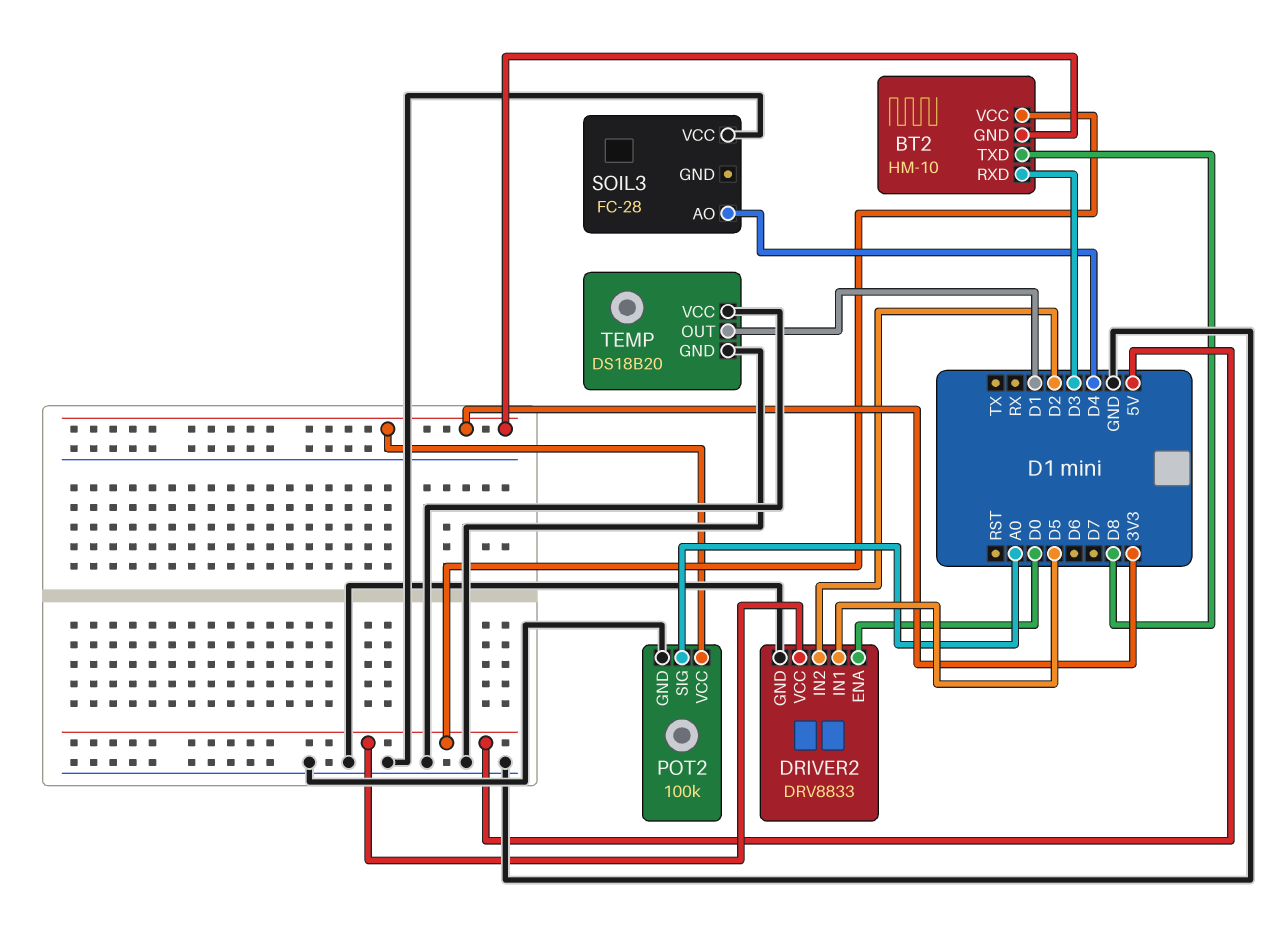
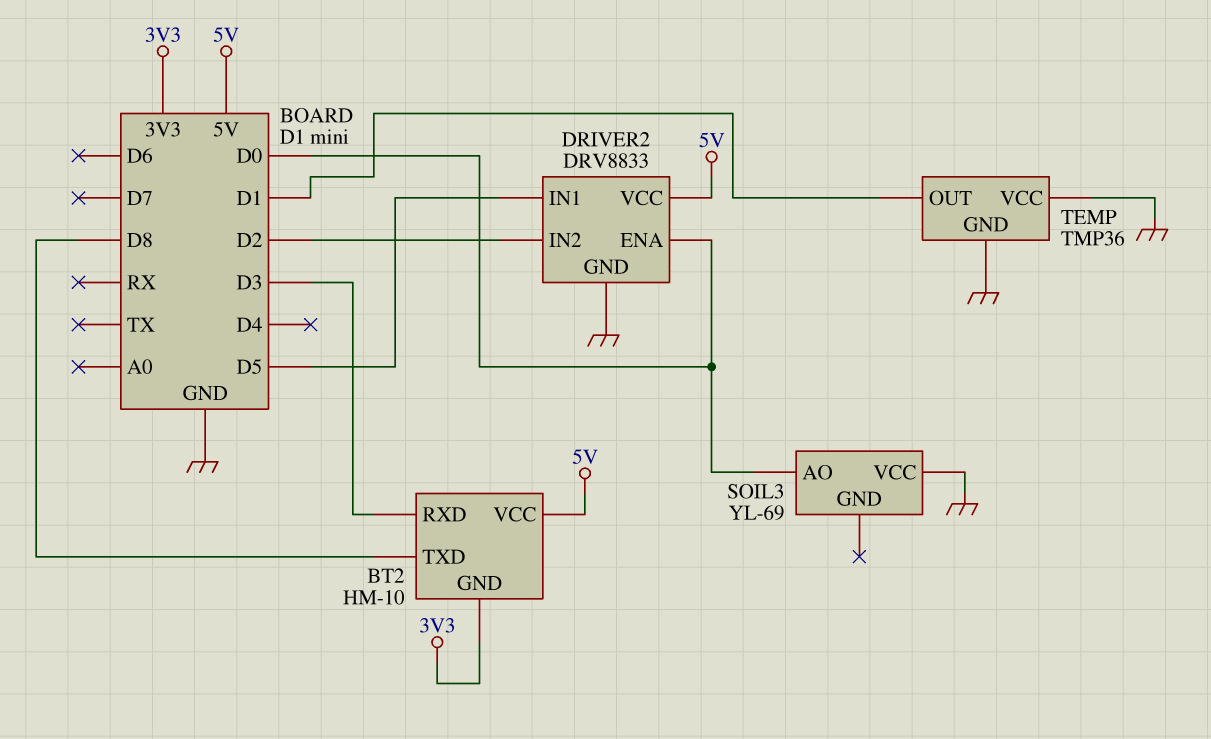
POT2: 100k -> none
POT2 pin GND: GND -> none
POT2 pin SIG: A0 -> none
POT2 pin VCC: 3V3 -> none
SOIL3: FC-28 -> YL-69
SOIL3 pin AO: D4 -> D0
TEMP: DS18B20 -> TMP36

